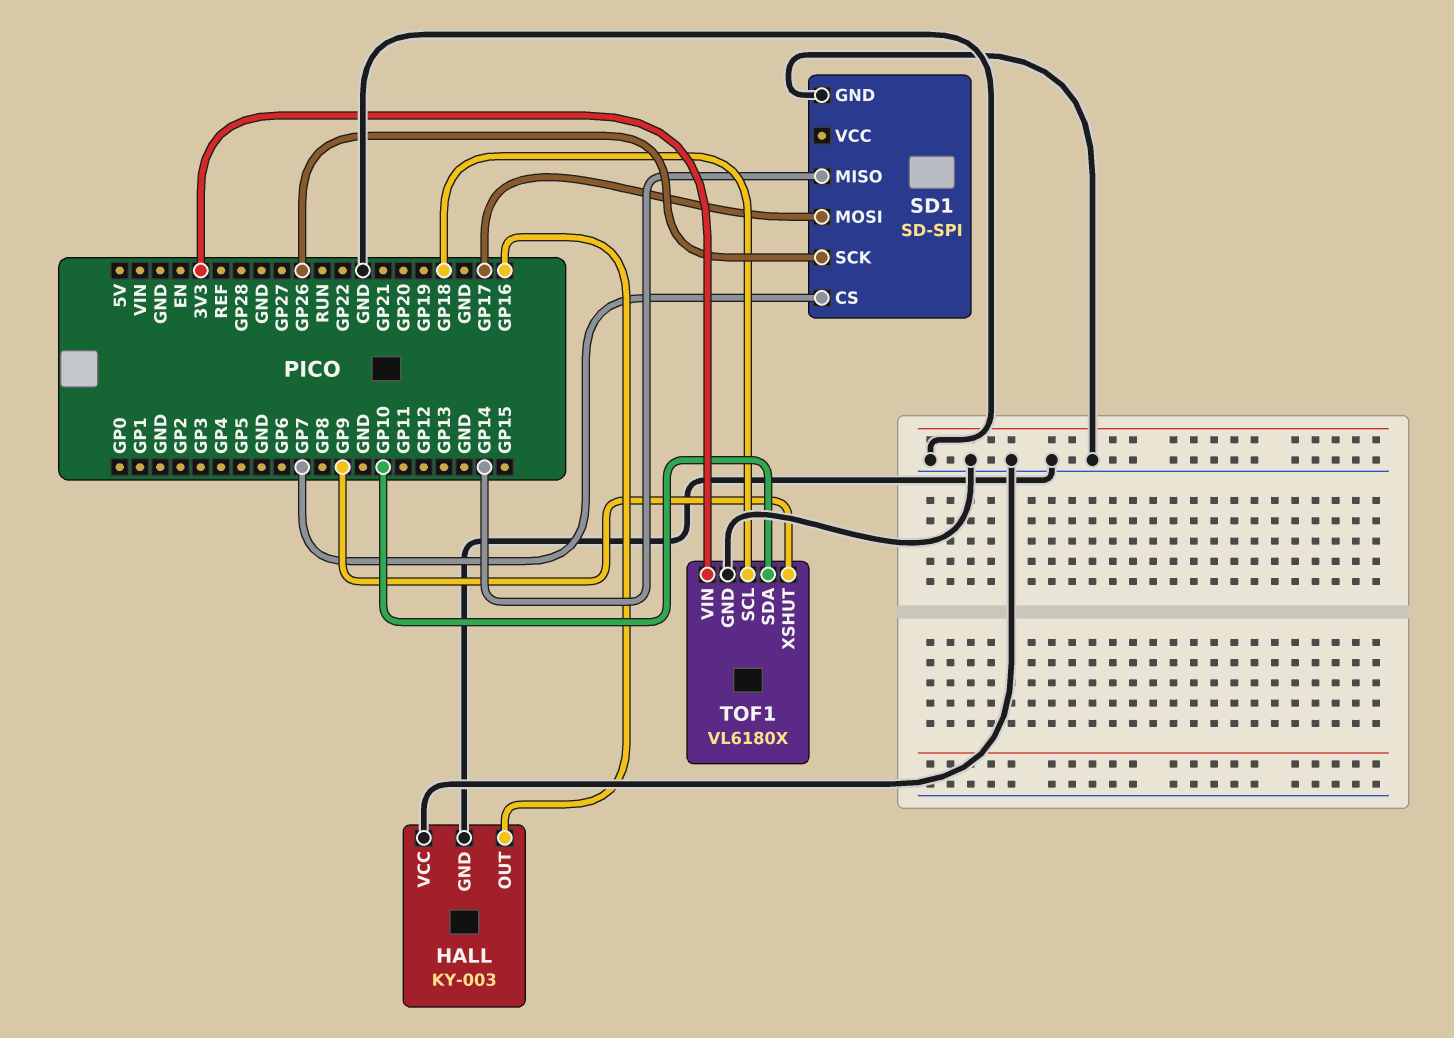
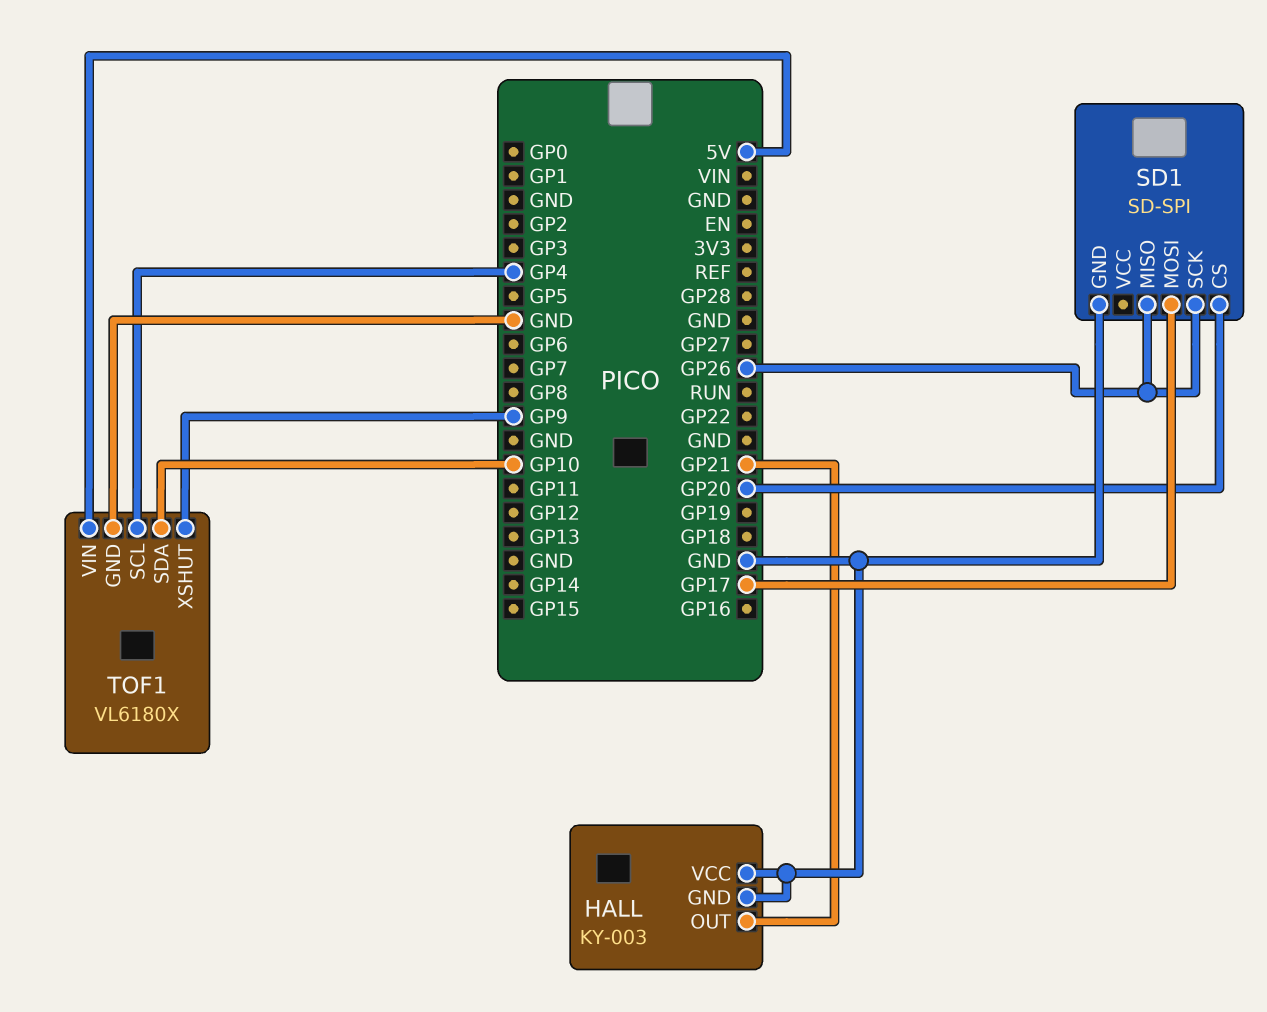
HALL pin OUT: GP16 -> GP21
SD1 pin CS: GP7 -> GP20
SD1 pin MISO: GP14 -> GP26
TOF1 pin SCL: GP18 -> GP4
TOF1 pin VIN: 3V3 -> 5V

